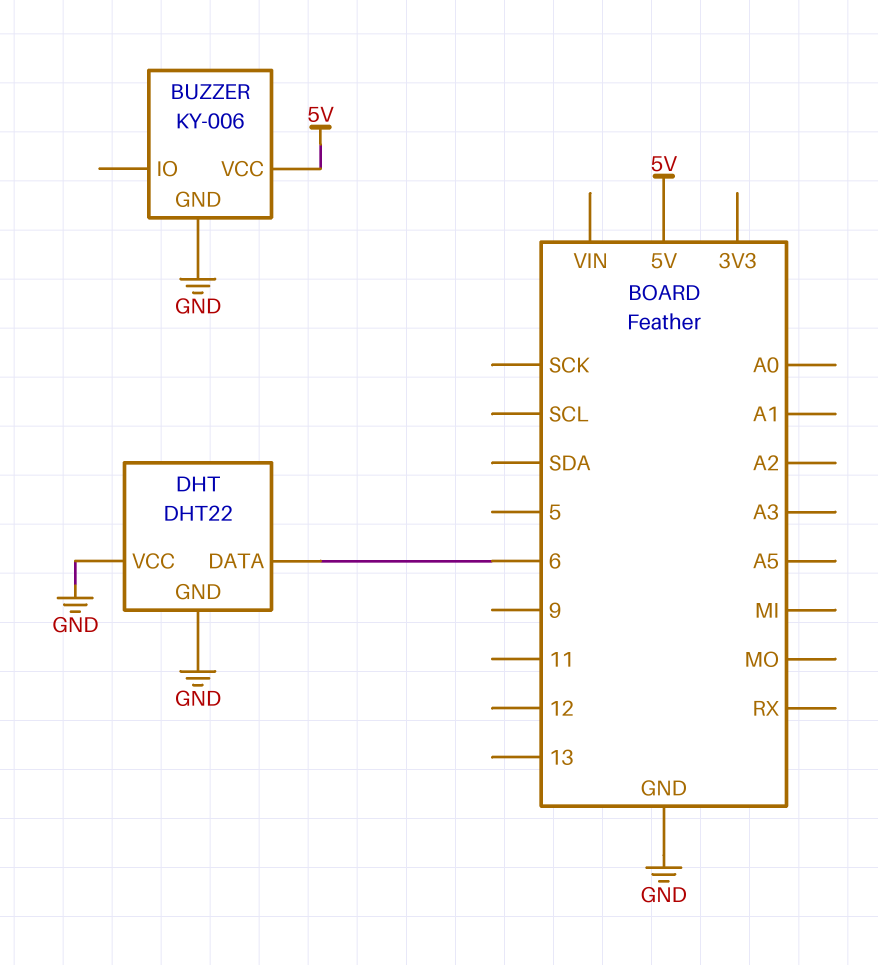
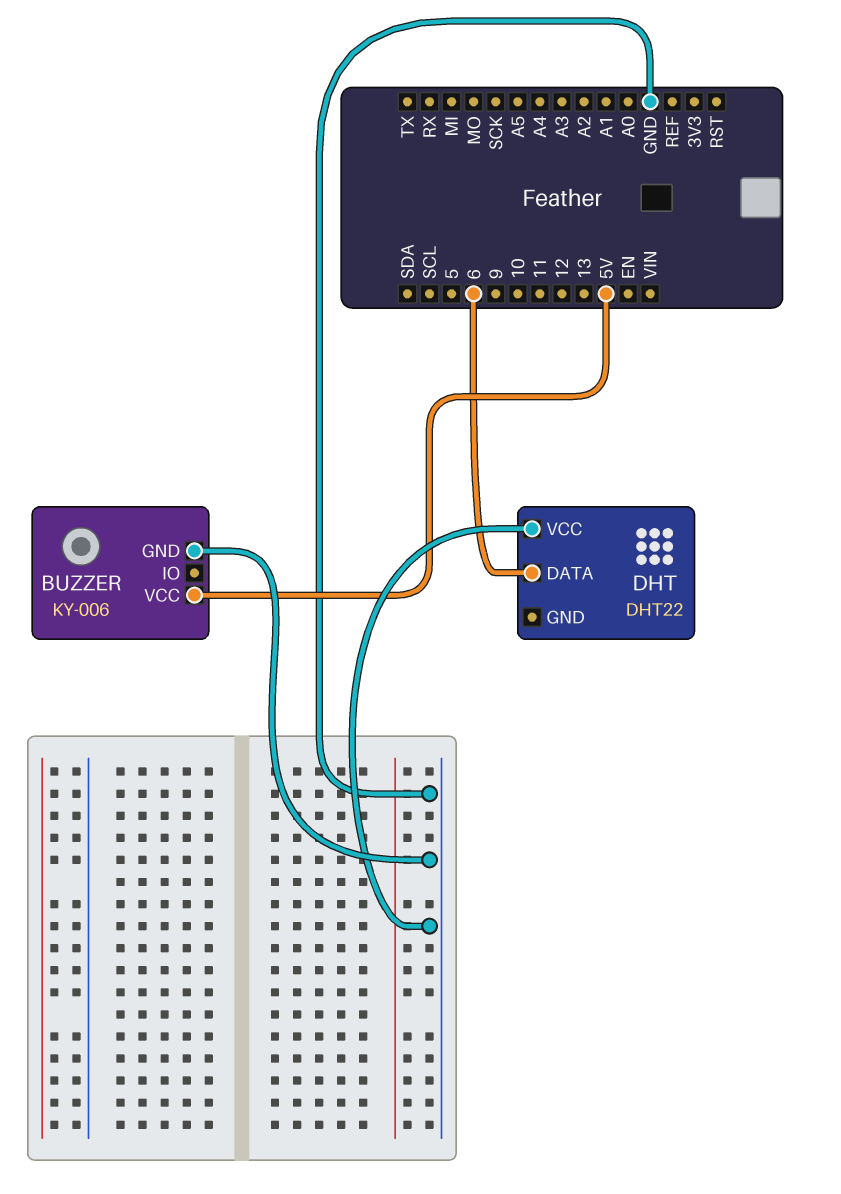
DHT pin GND: GND -> none

